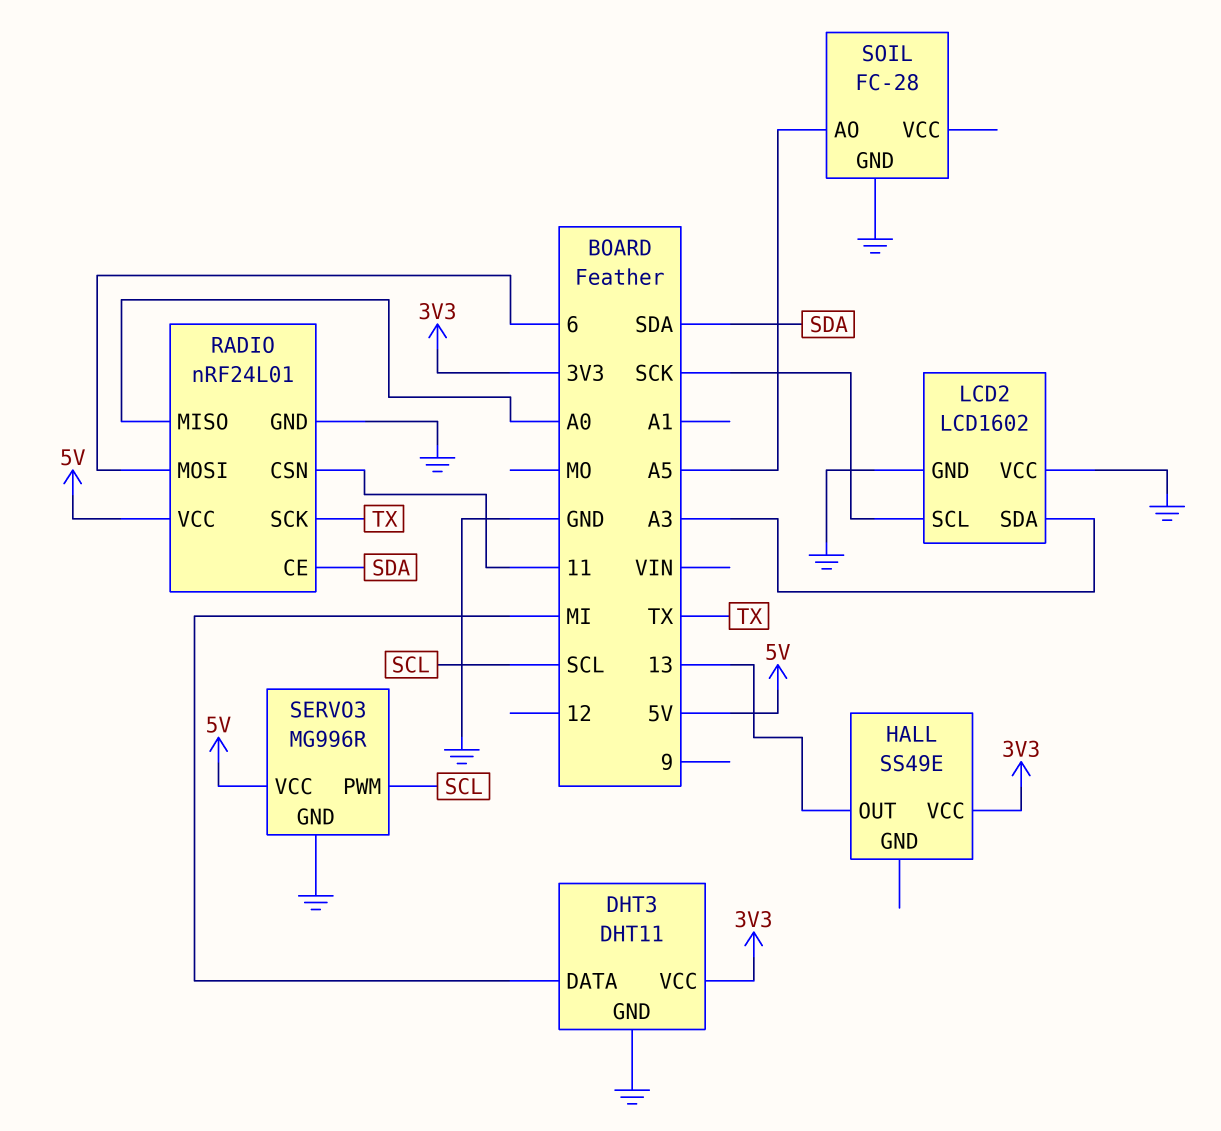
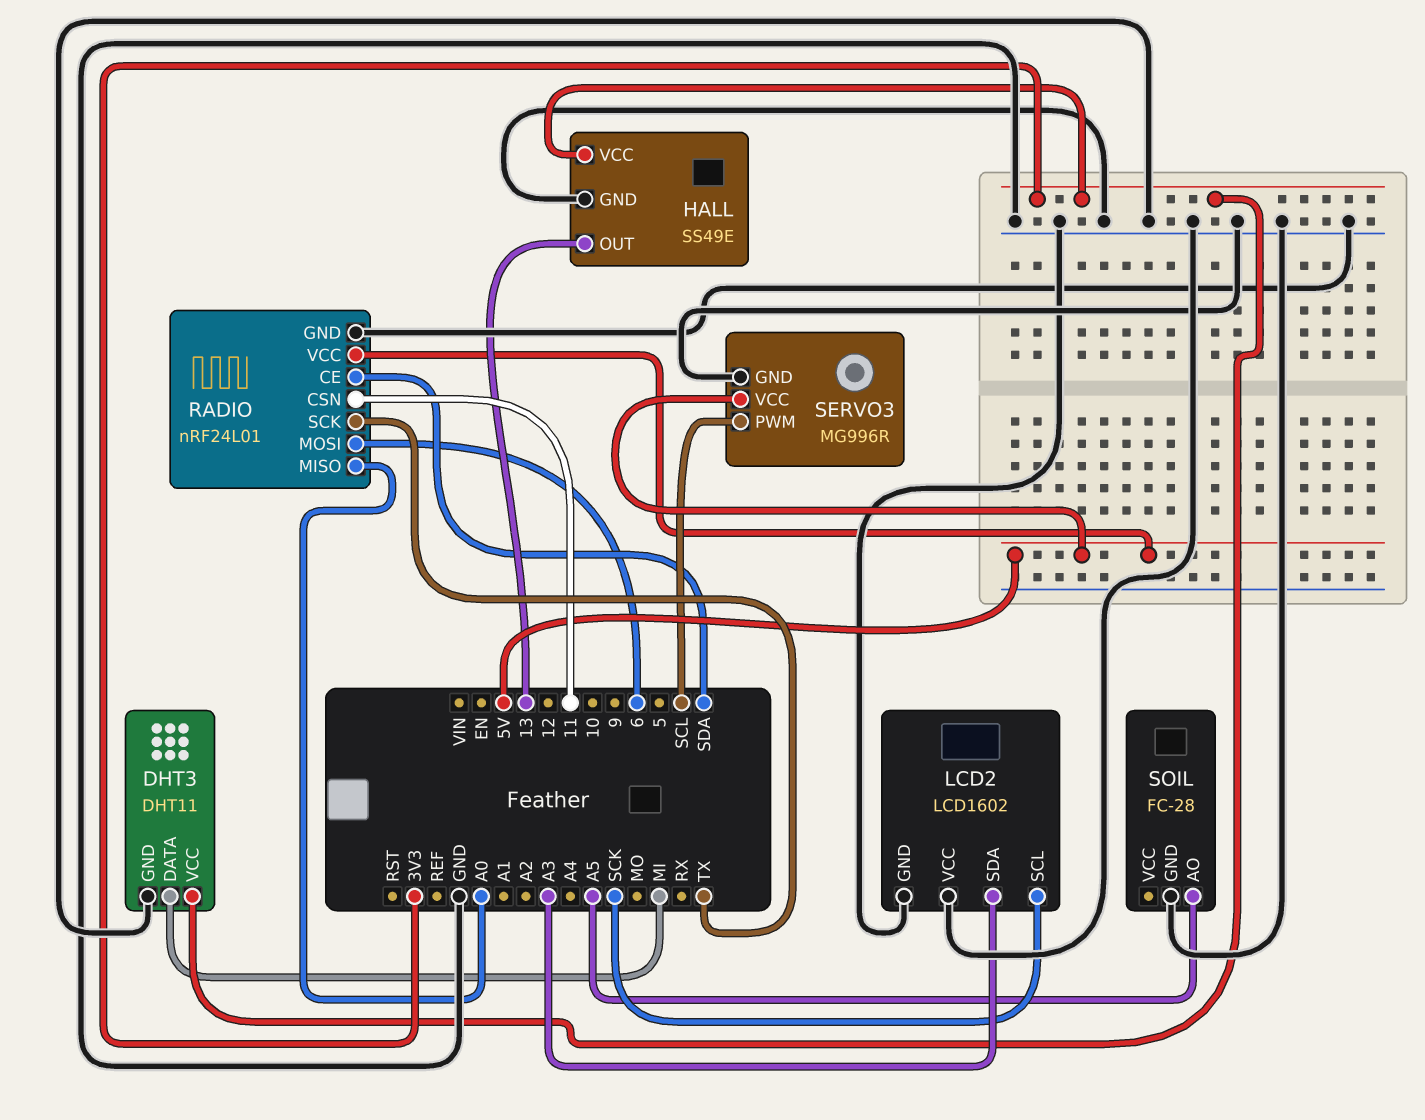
HALL pin GND: none -> GND

